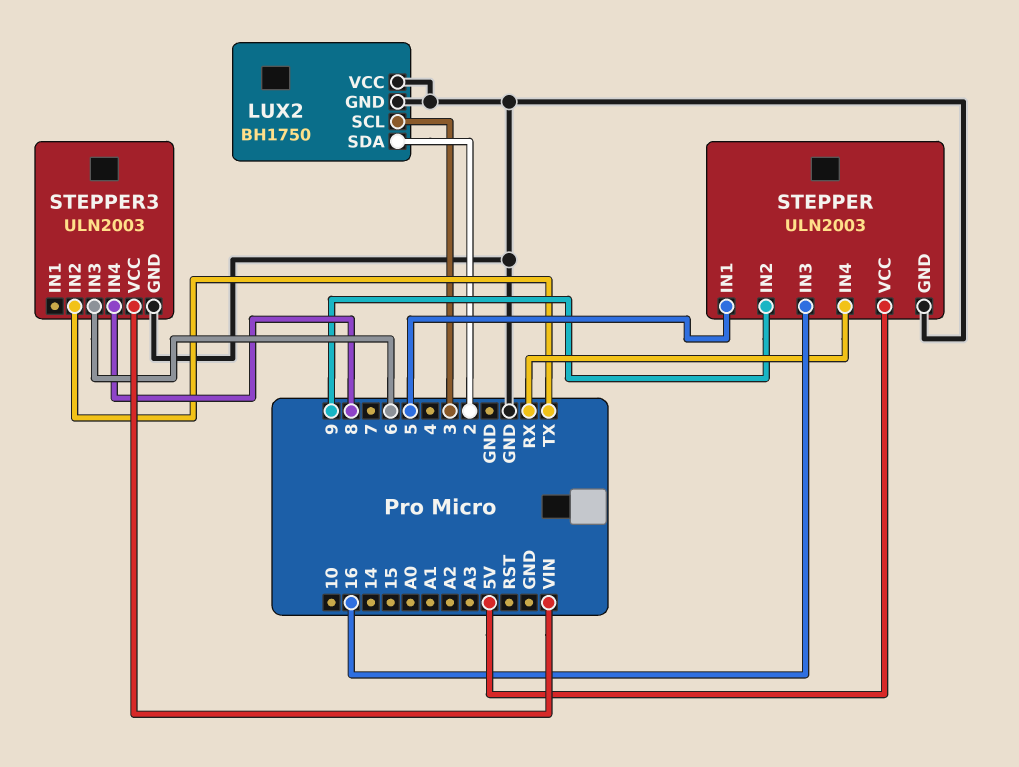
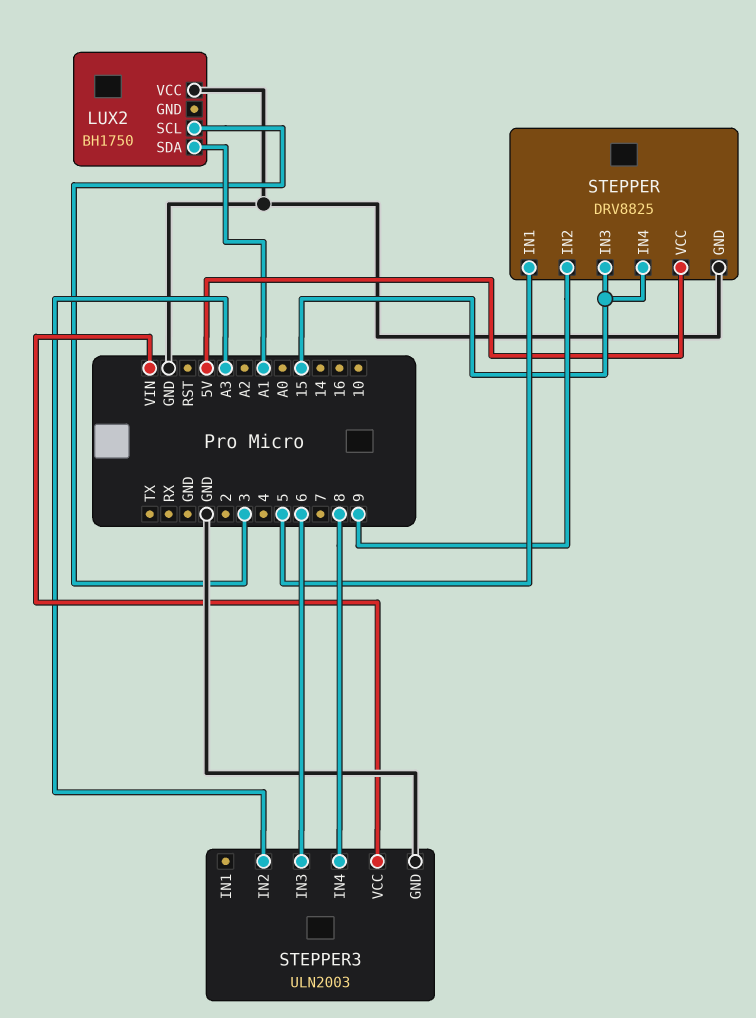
LUX2 pin GND: GND -> none
LUX2 pin SDA: 2 -> A1
STEPPER: ULN2003 -> DRV8825
STEPPER pin IN3: 16 -> 15
STEPPER pin IN4: RX -> 15
STEPPER3 pin IN2: TX -> A3

